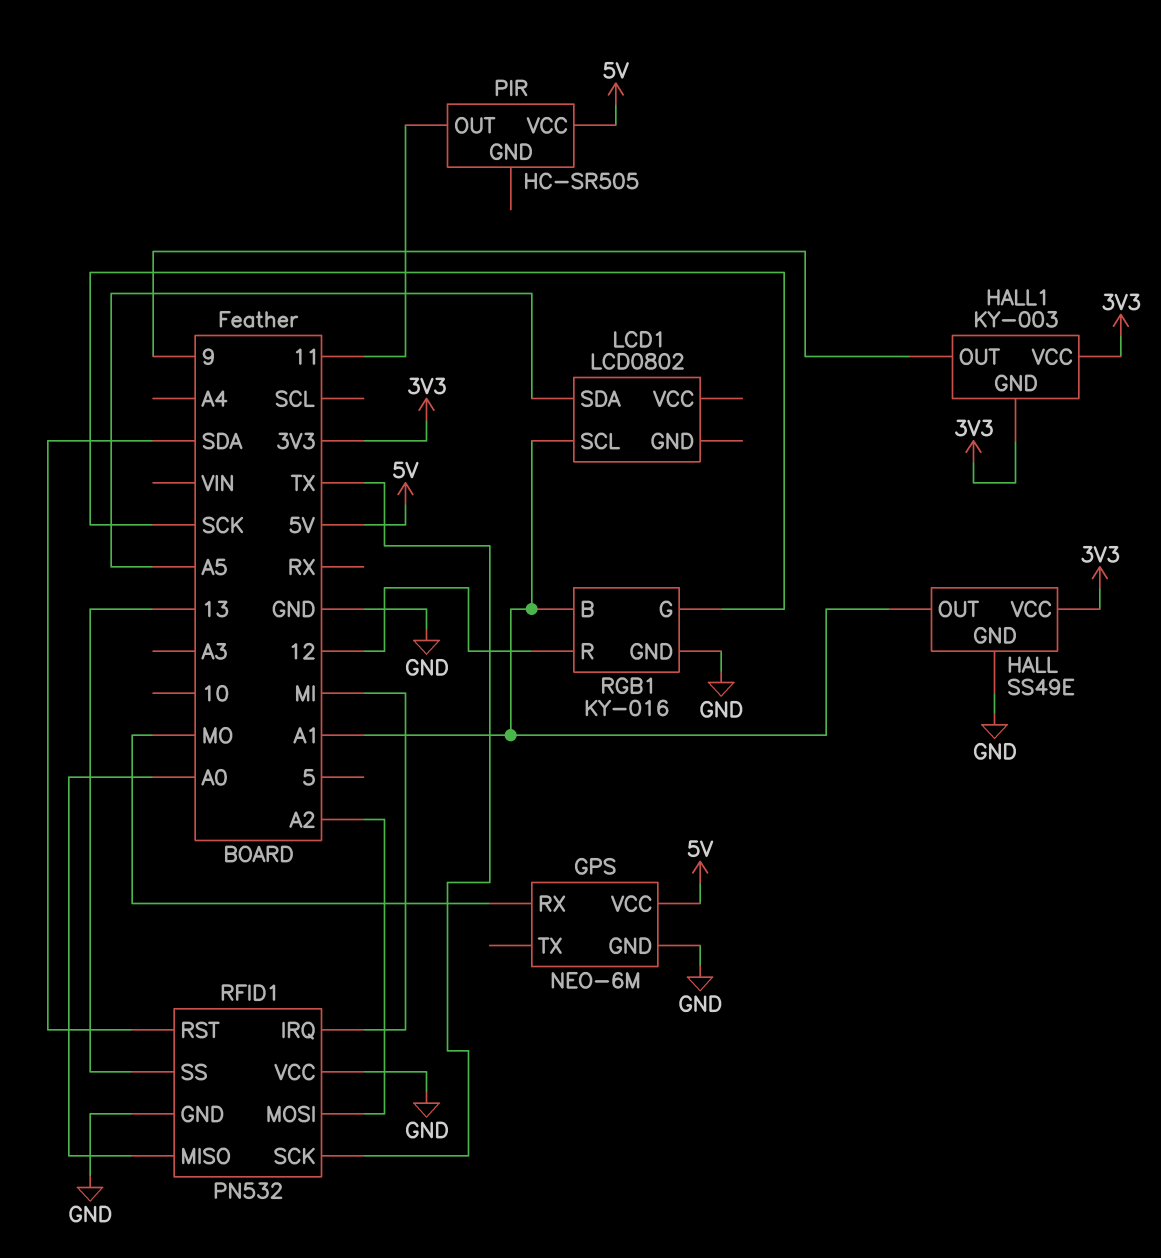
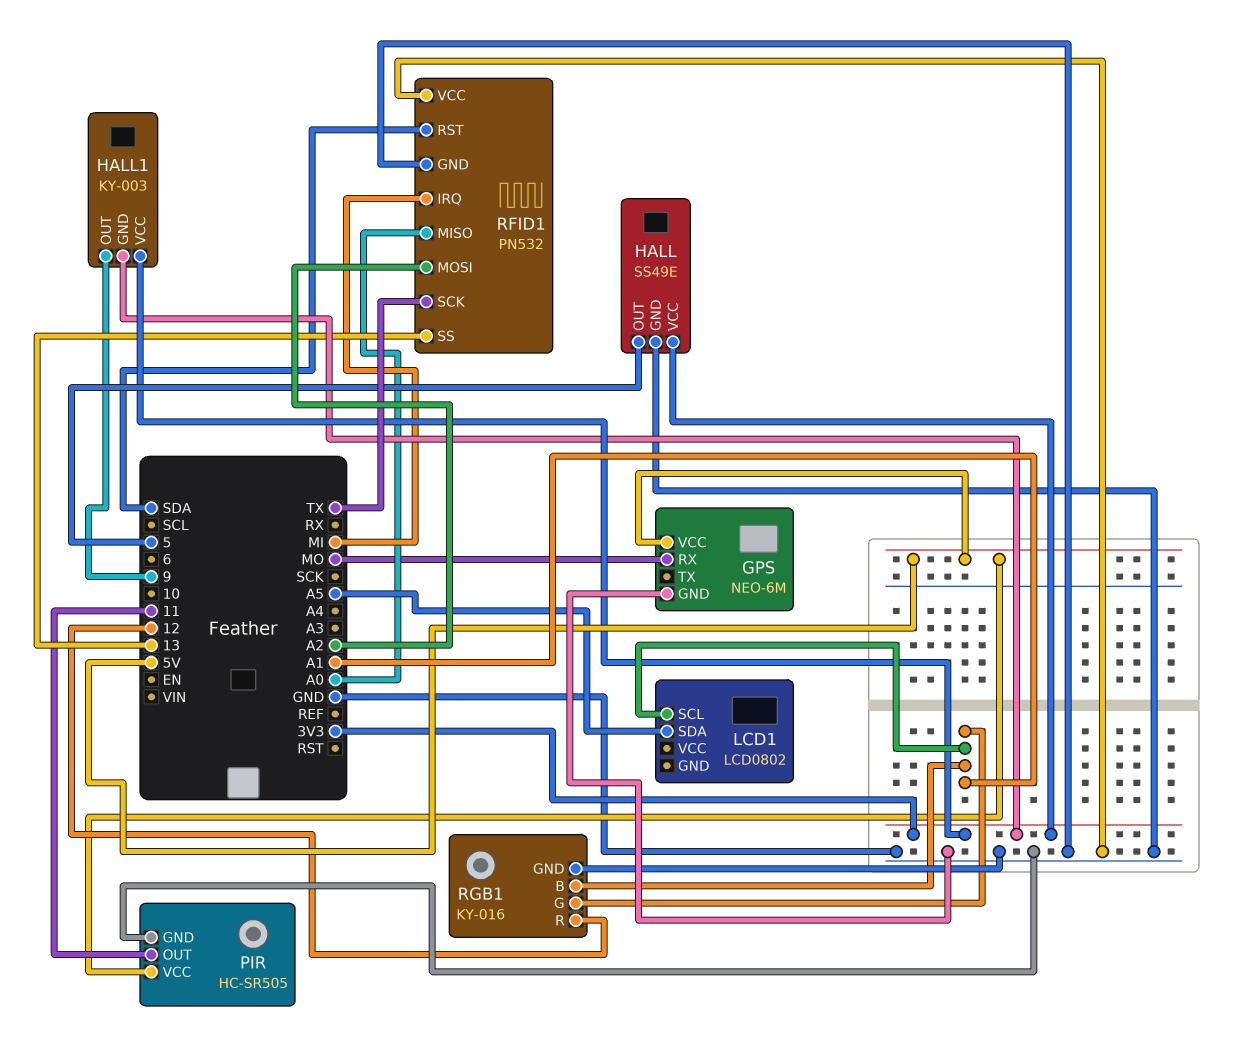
HALL pin OUT: A1 -> 5
PIR pin GND: none -> GND
RGB1 pin G: SCK -> A1

